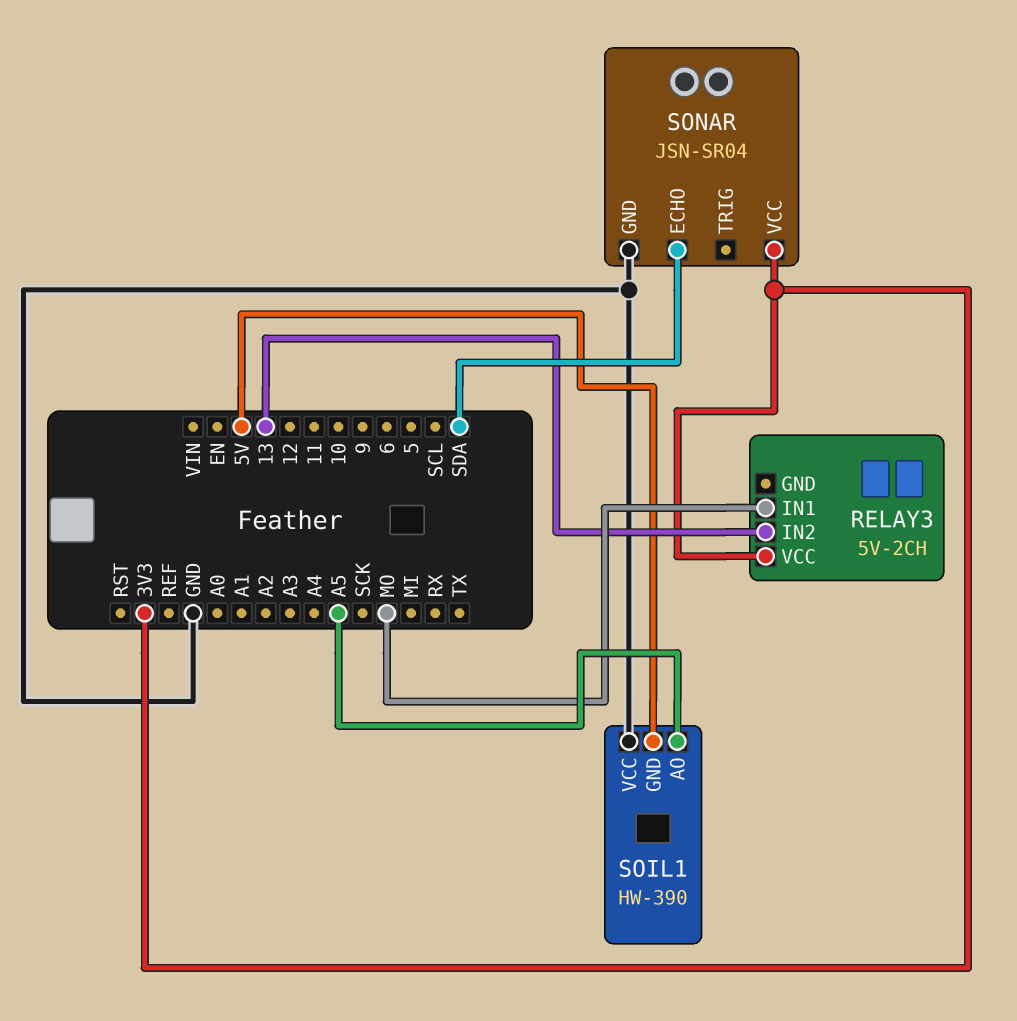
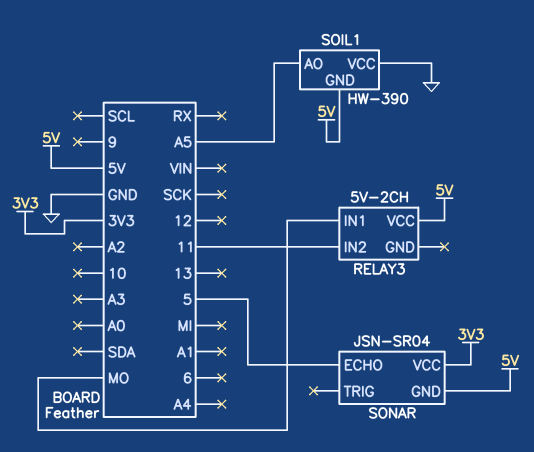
RELAY3 pin IN2: 13 -> 11
RELAY3 pin VCC: 3V3 -> 5V
SONAR pin ECHO: SDA -> 5
SONAR pin GND: GND -> 5V

